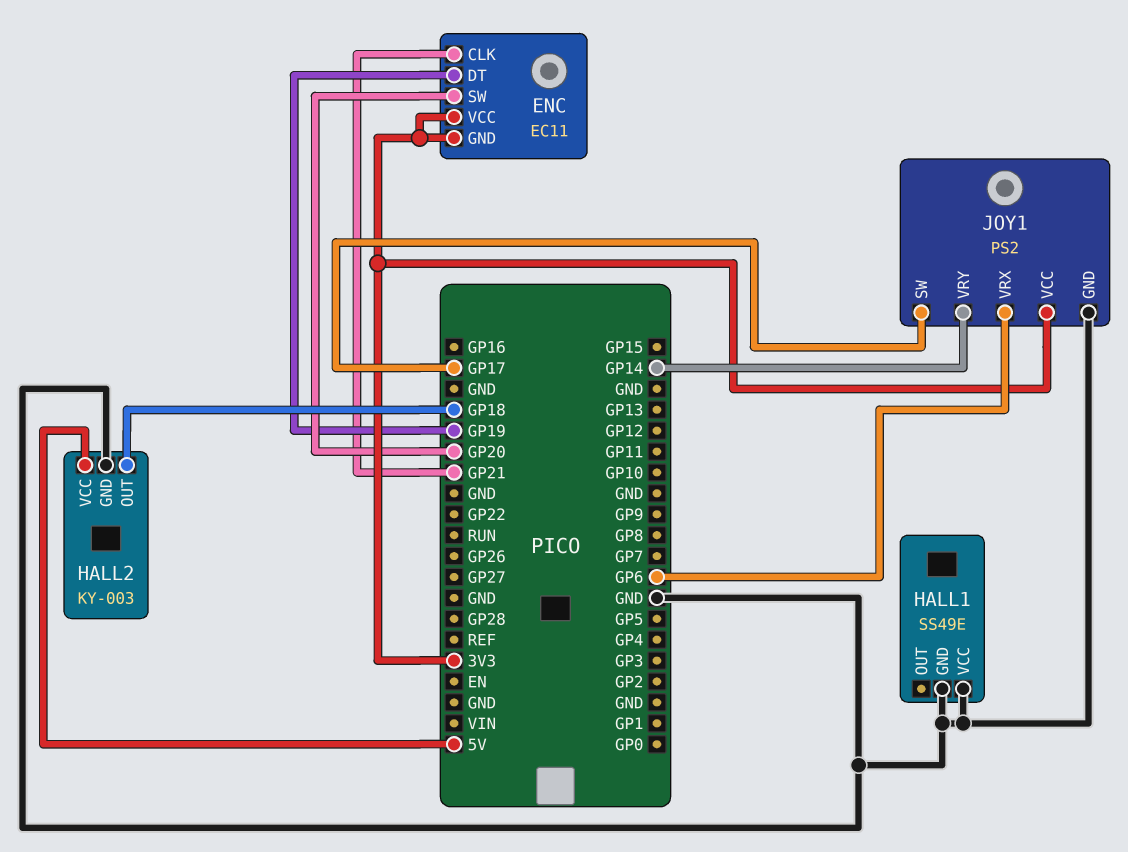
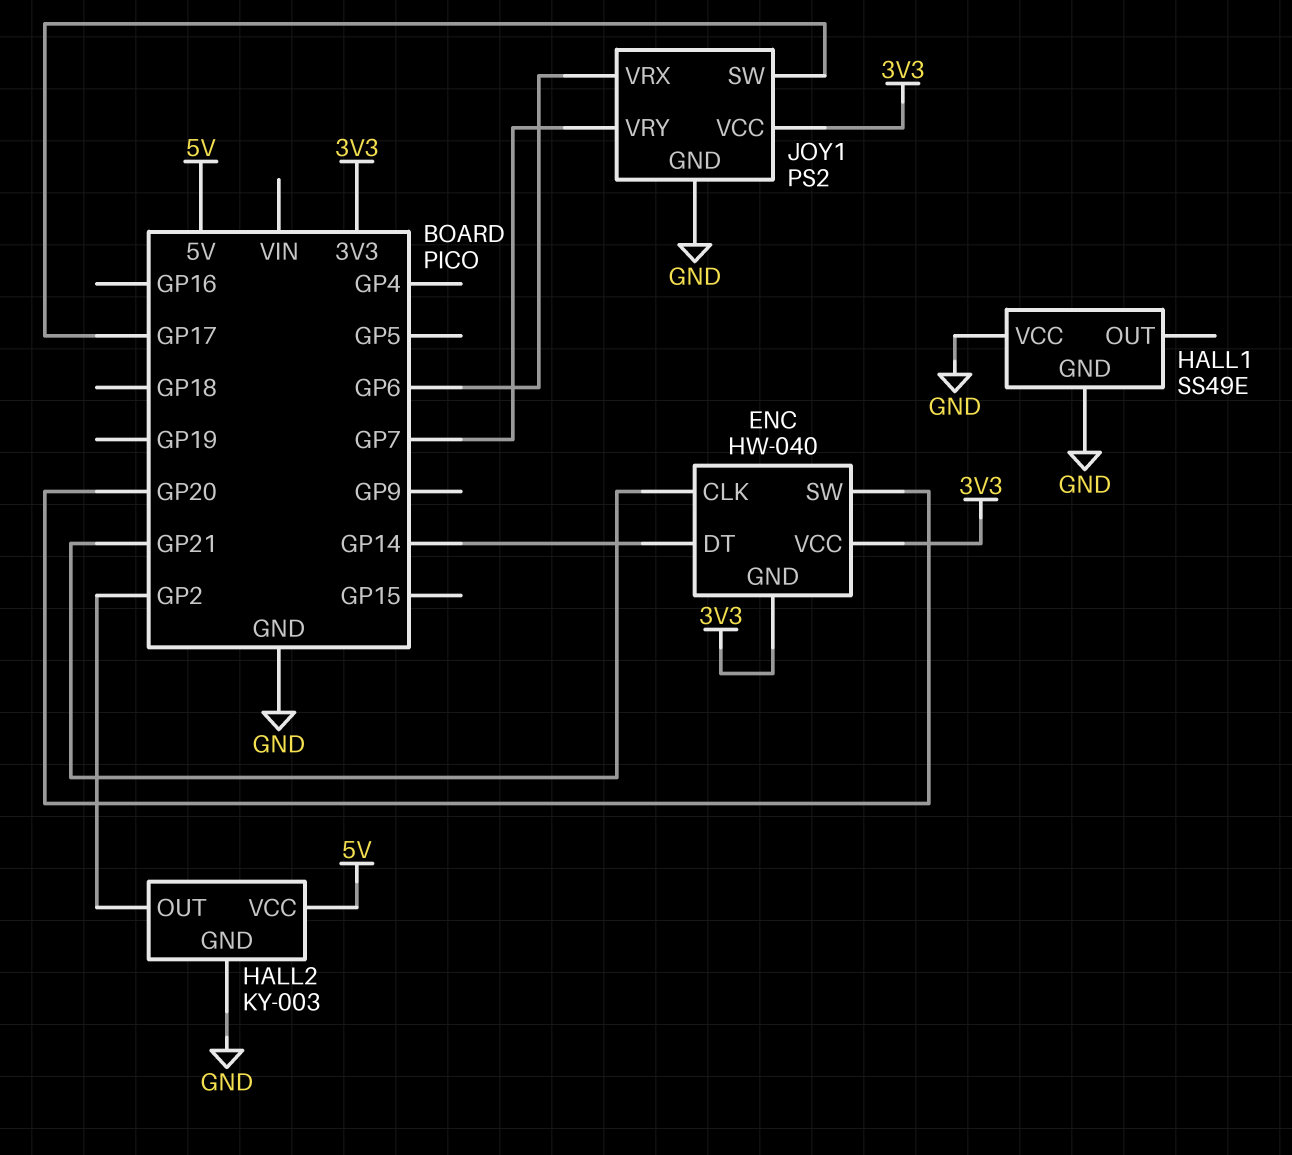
ENC: EC11 -> HW-040
ENC pin DT: GP19 -> GP14
HALL2 pin OUT: GP18 -> GP2
JOY1 pin VRY: GP14 -> GP7

